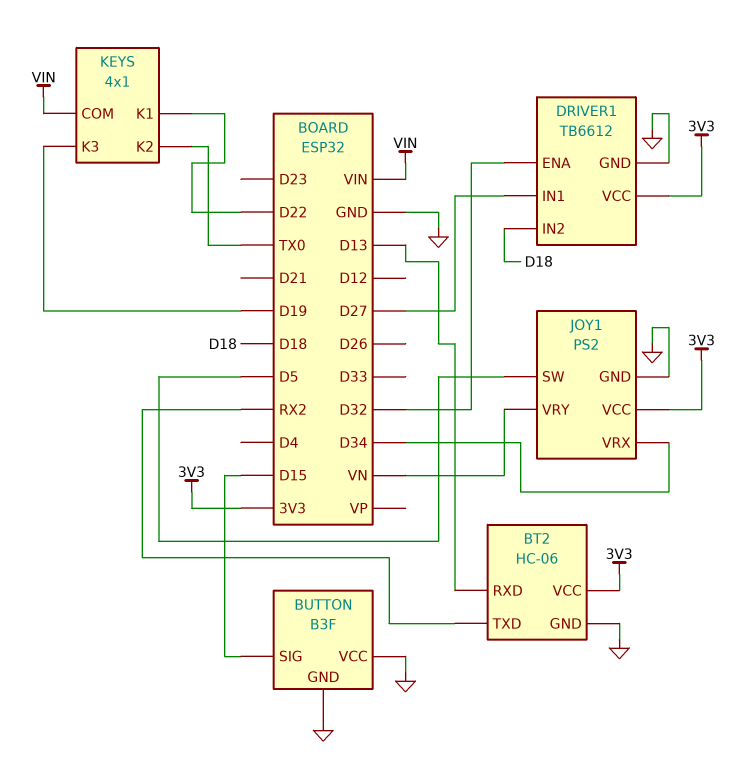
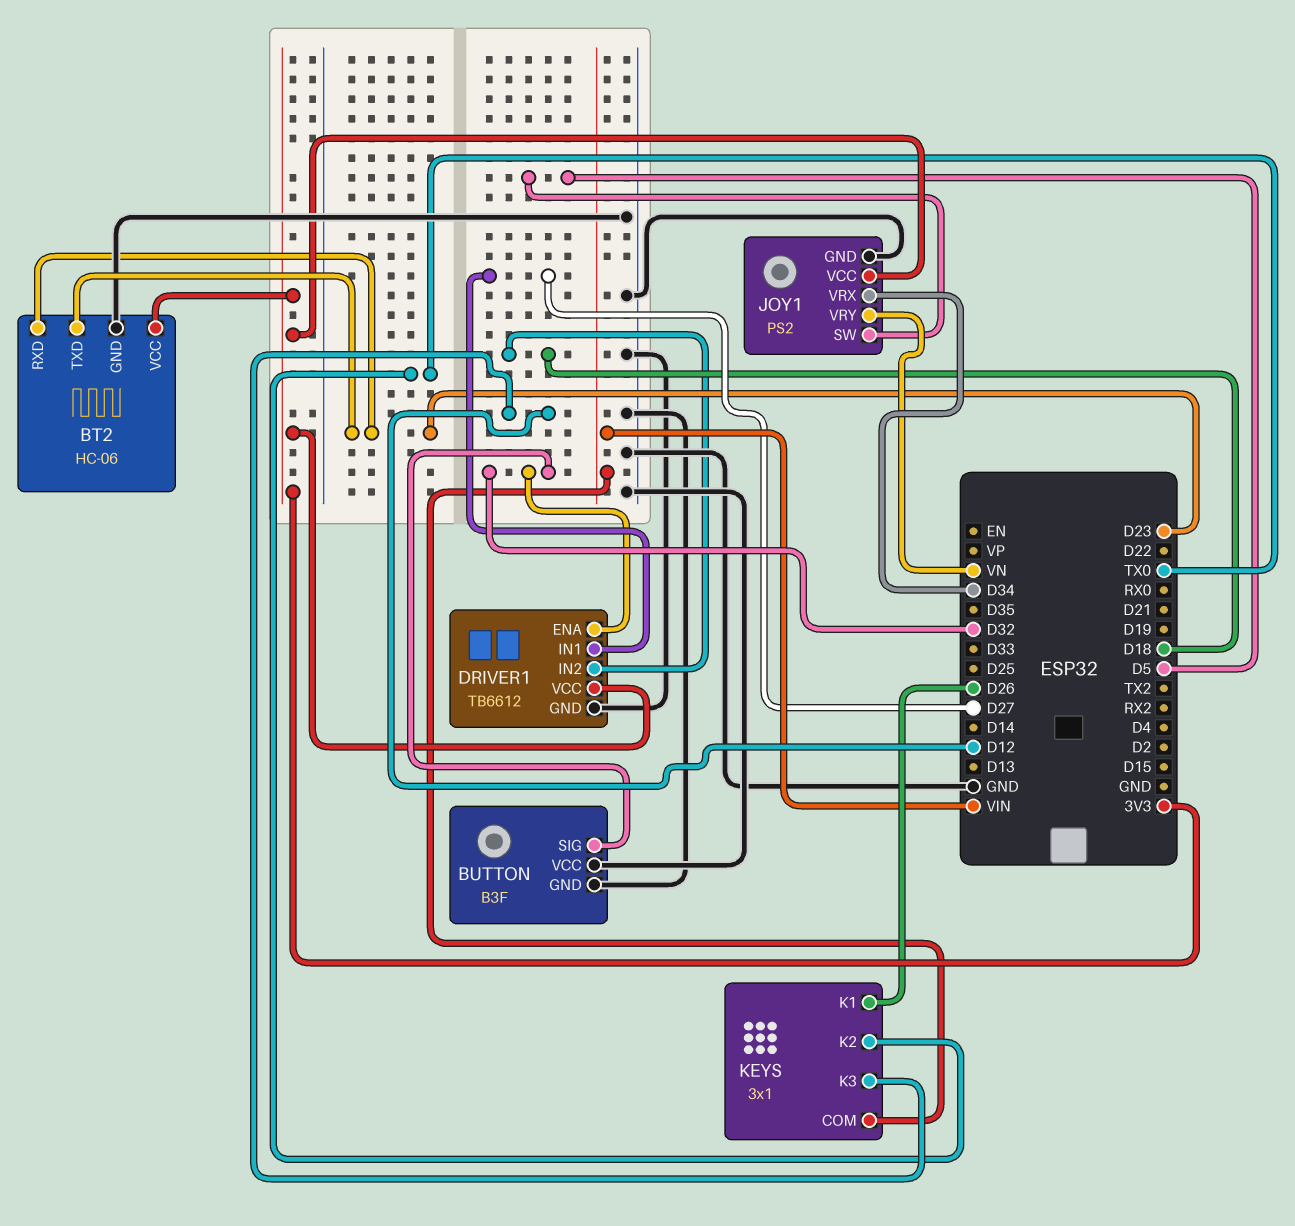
BT2 pin RXD: D13 -> D23
BT2 pin TXD: RX2 -> D23
BUTTON pin SIG: D15 -> D32
KEYS: 4x1 -> 3x1
KEYS pin K1: D22 -> D26
KEYS pin K3: D19 -> D12

